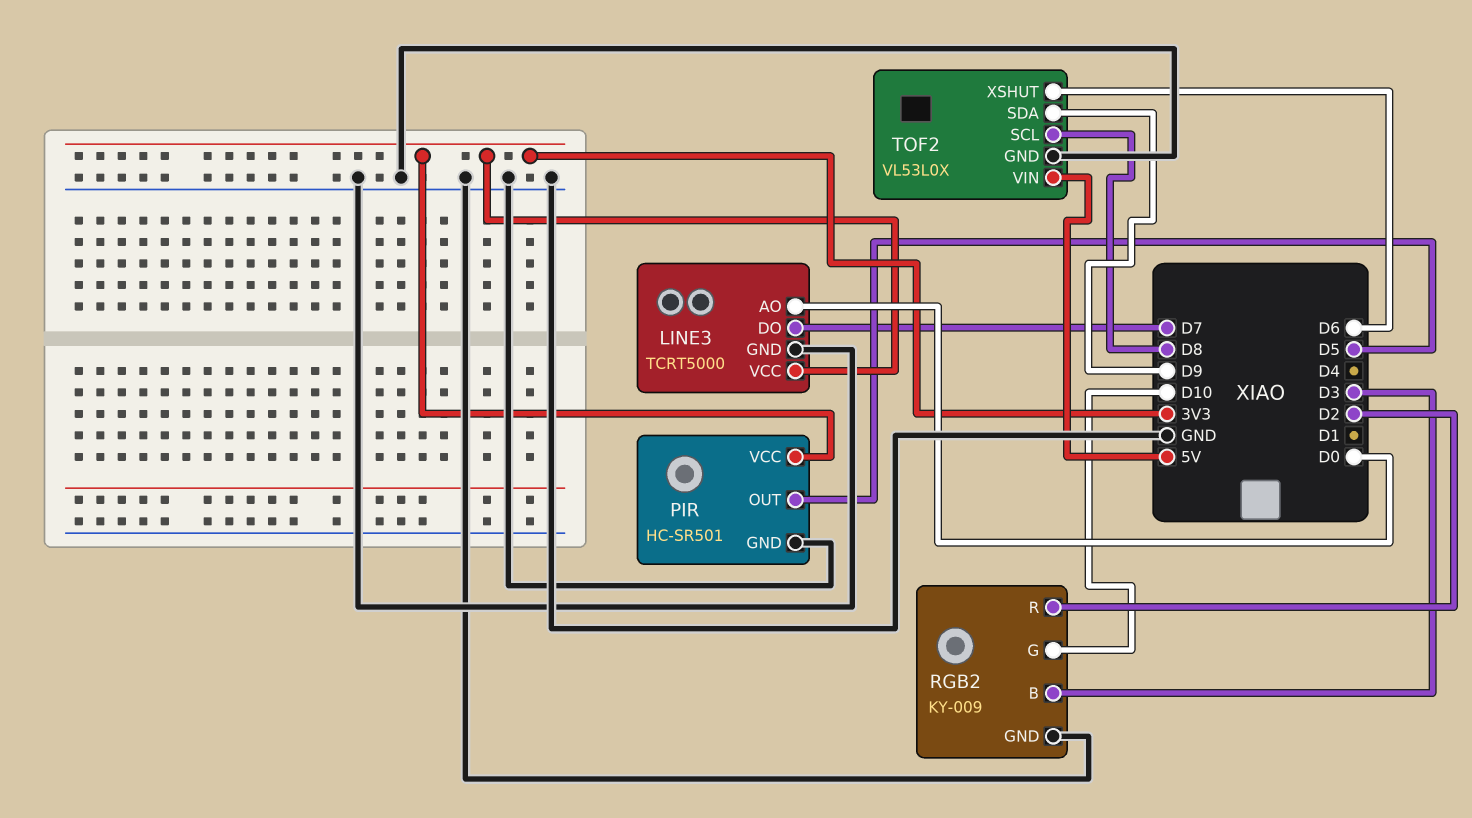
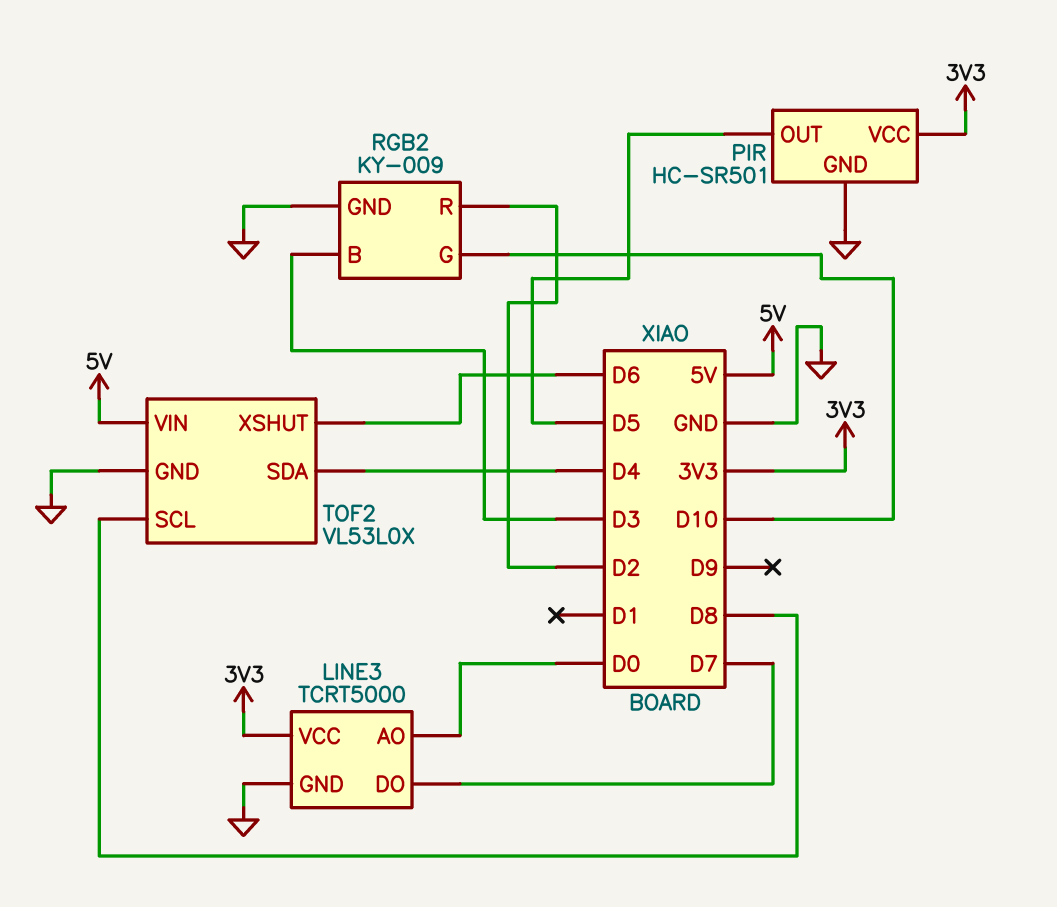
TOF2 pin SDA: D9 -> D4

